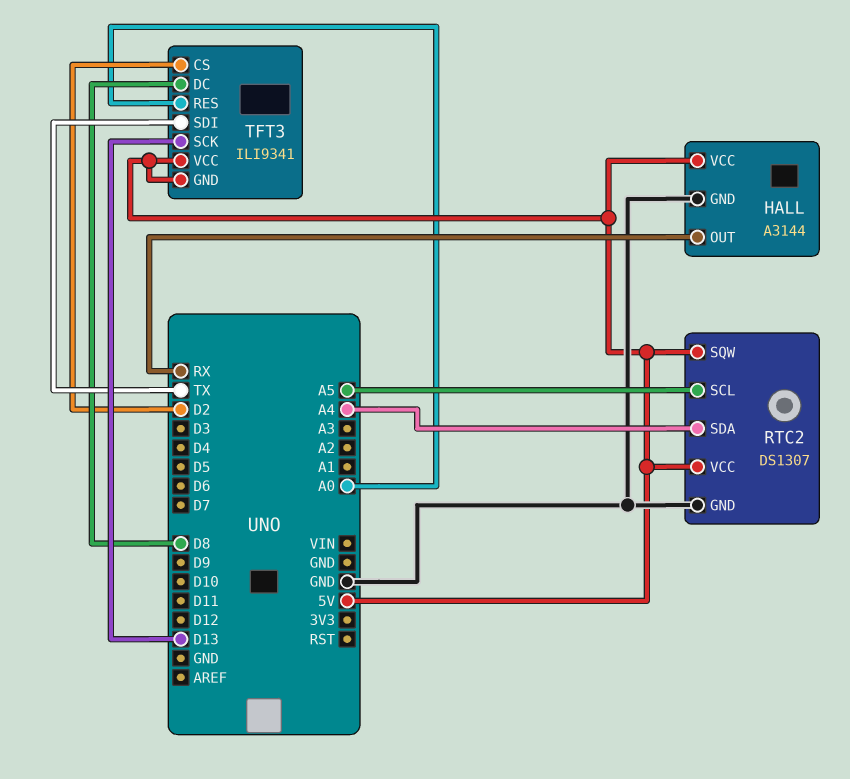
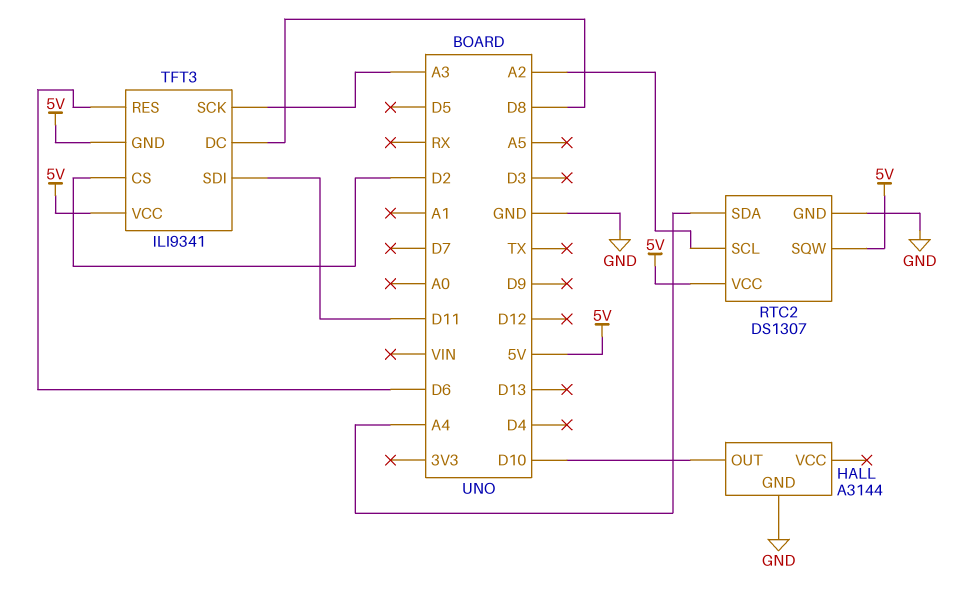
HALL pin OUT: RX -> D10
HALL pin VCC: 5V -> none
RTC2 pin SCL: A5 -> A2
TFT3 pin RES: A0 -> D6
TFT3 pin SCK: D13 -> A3
TFT3 pin SDI: TX -> D11

